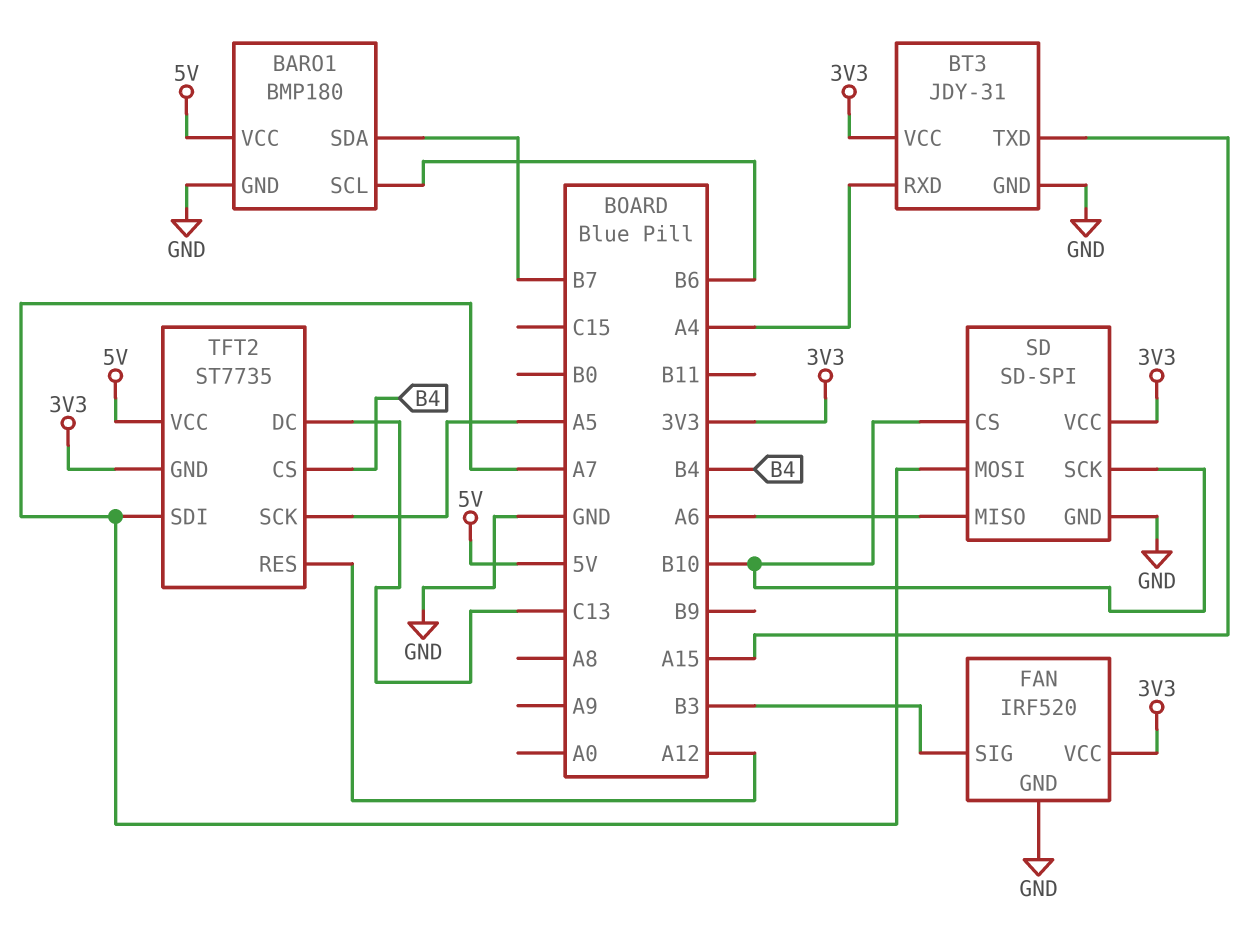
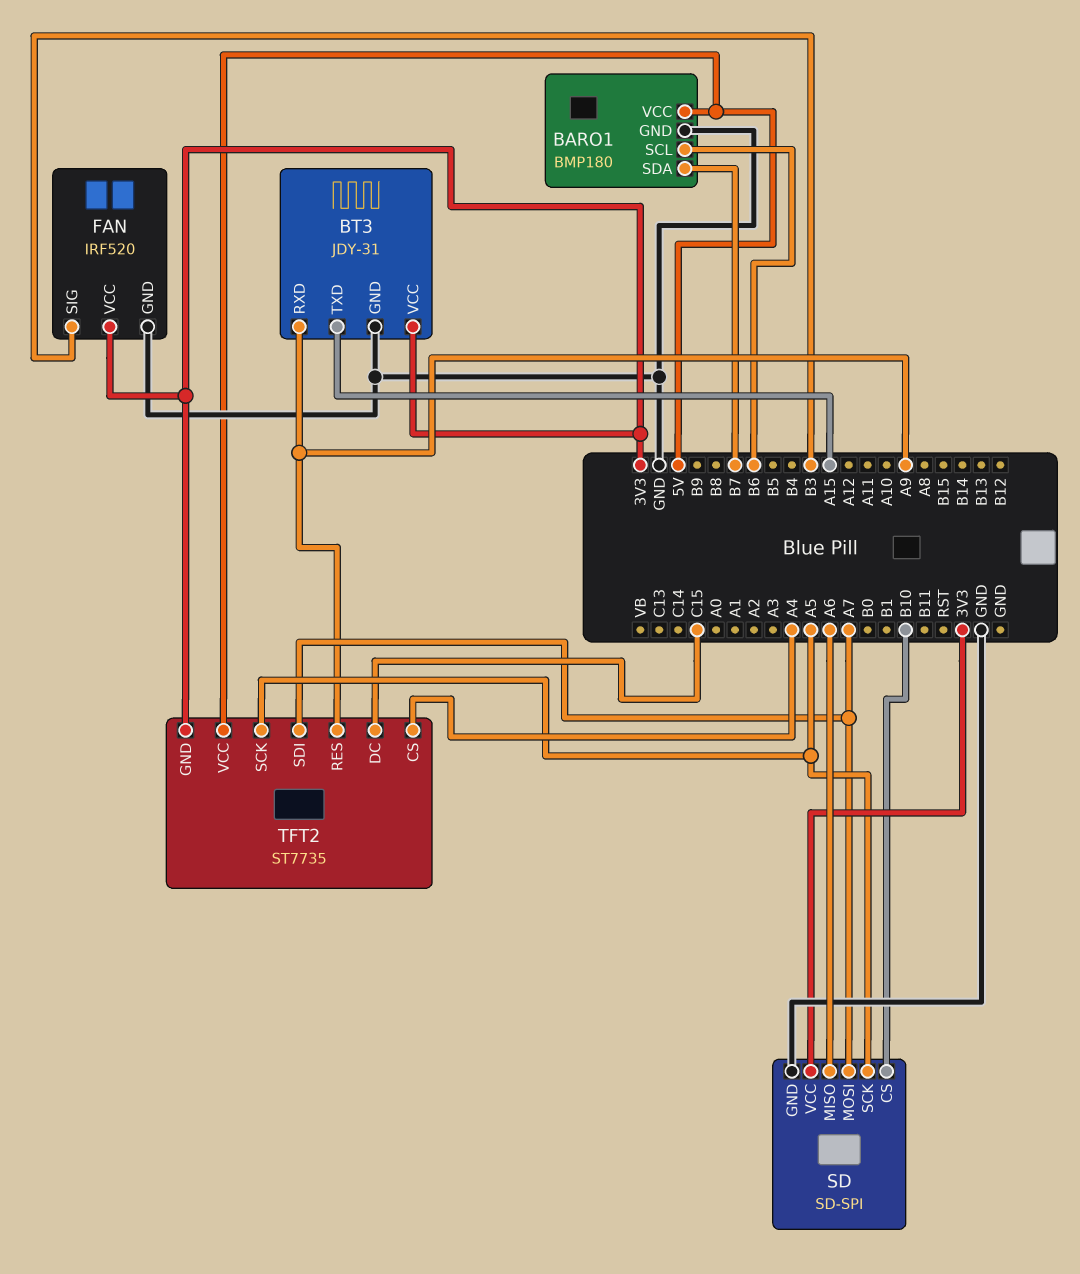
BT3 pin RXD: A4 -> A9
SD pin SCK: B10 -> A5
TFT2 pin CS: B4 -> A4
TFT2 pin DC: C13 -> C15
TFT2 pin RES: A12 -> A9

